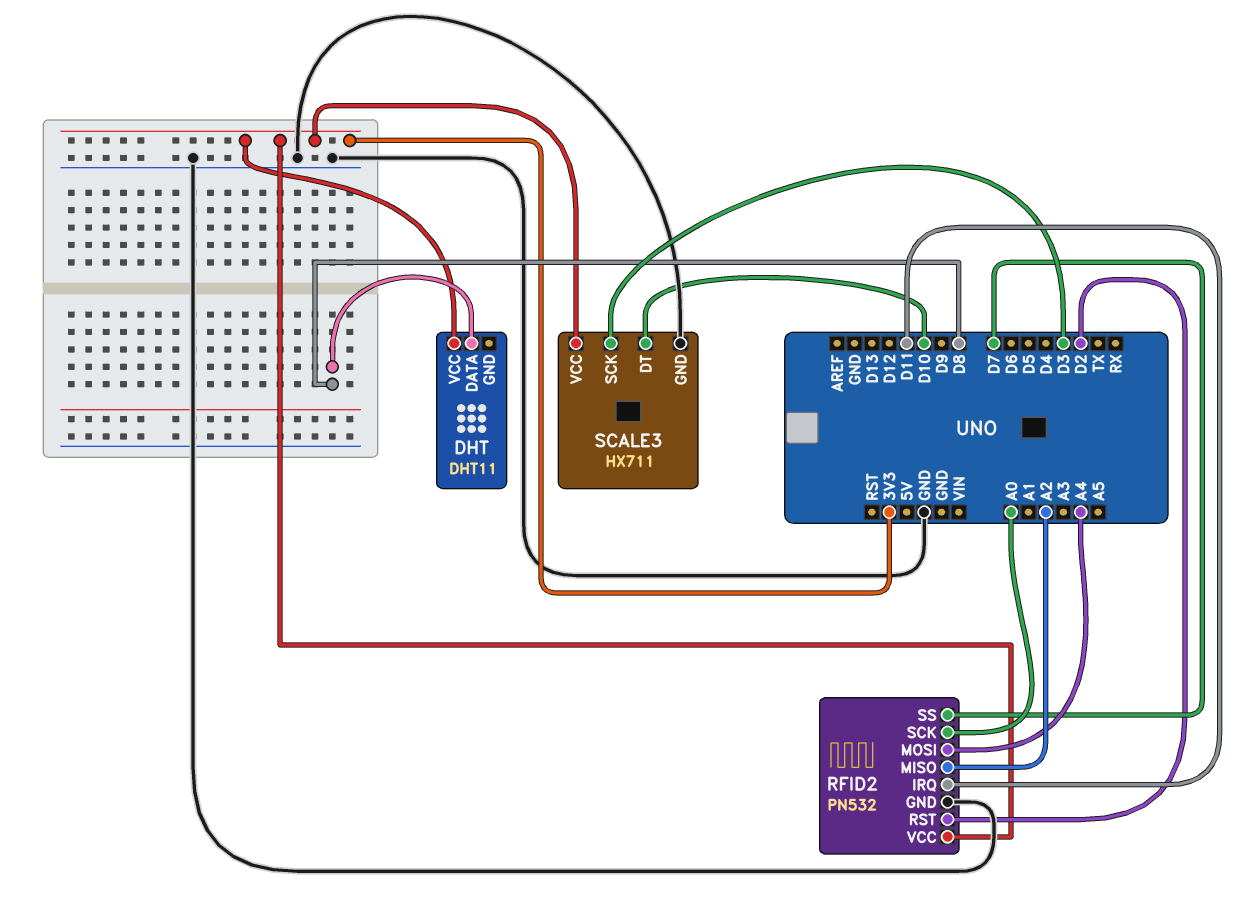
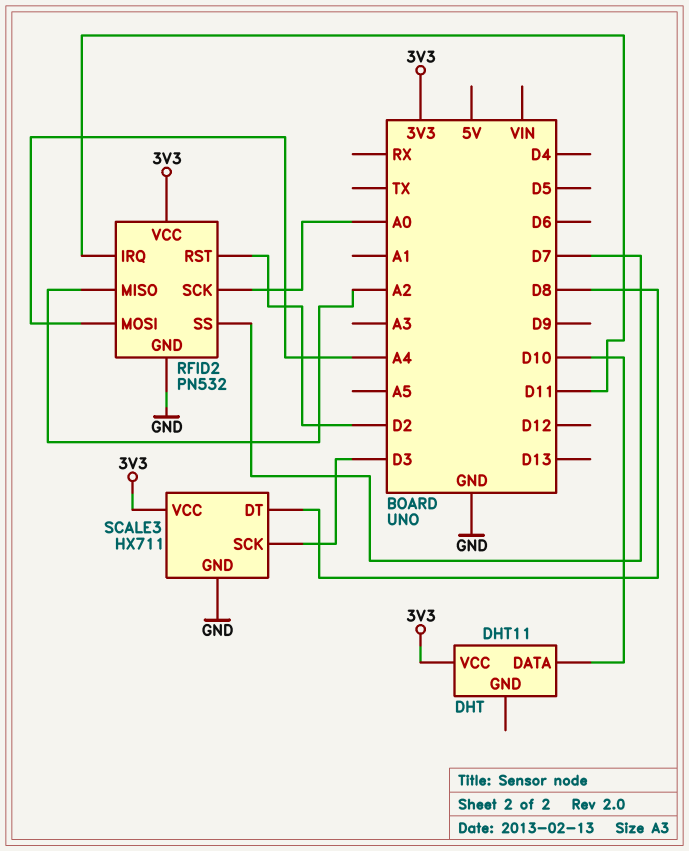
DHT pin DATA: D8 -> D10
SCALE3 pin DT: D10 -> D8

